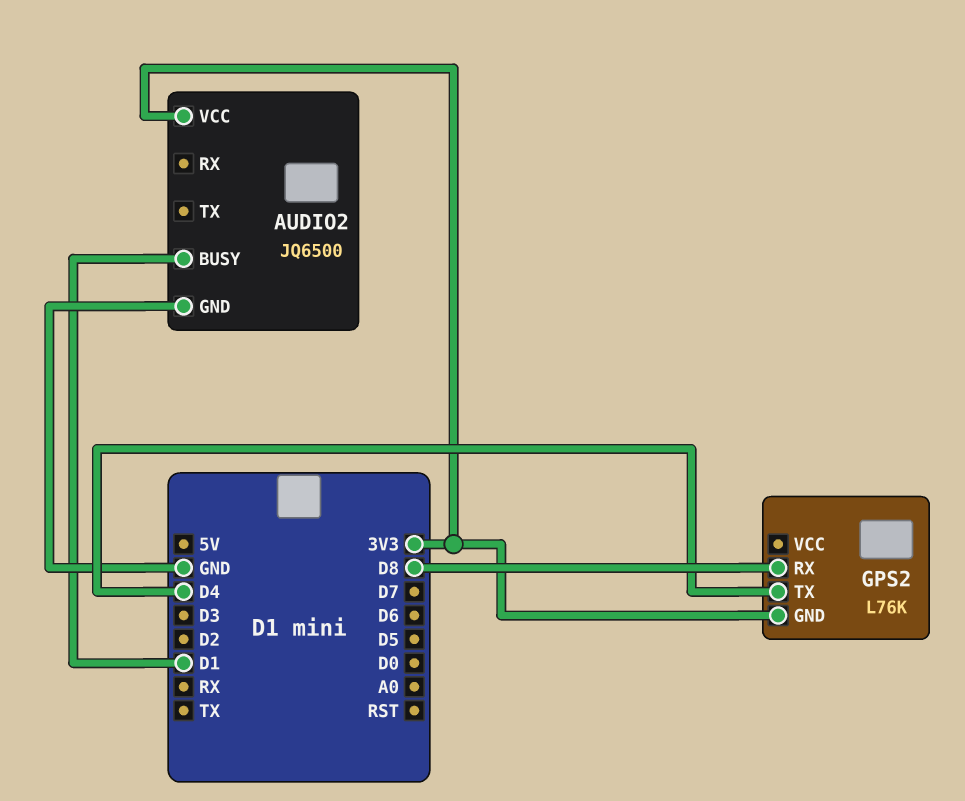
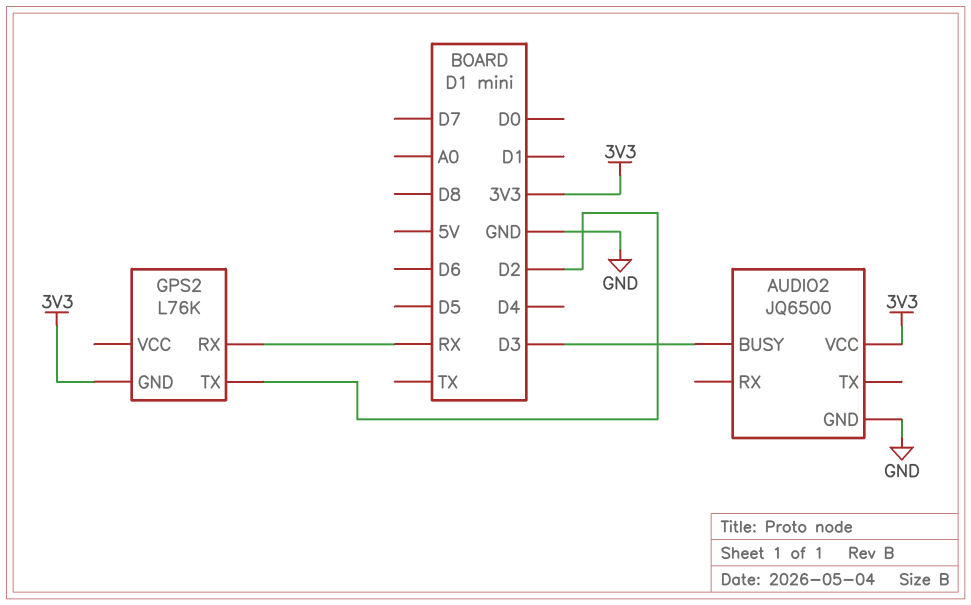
AUDIO2 pin BUSY: D1 -> D3
GPS2 pin RX: D8 -> RX
GPS2 pin TX: D4 -> D2

